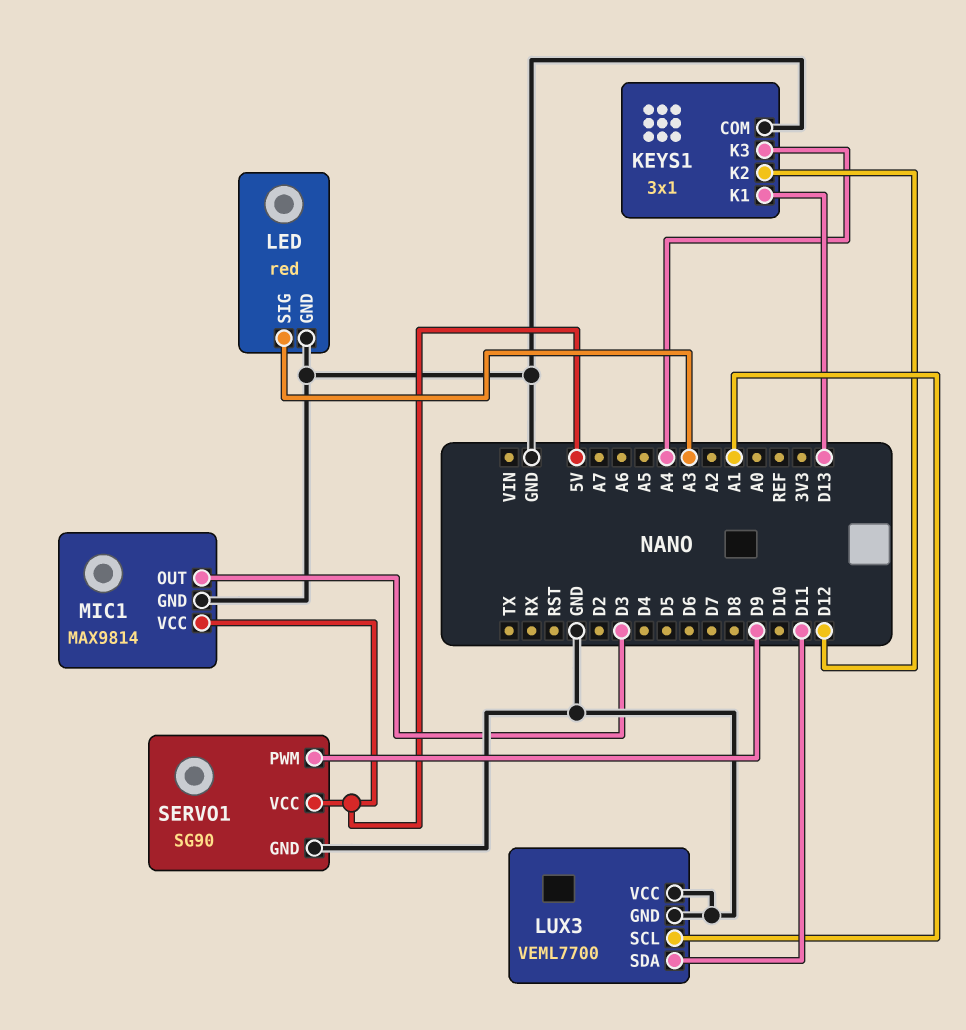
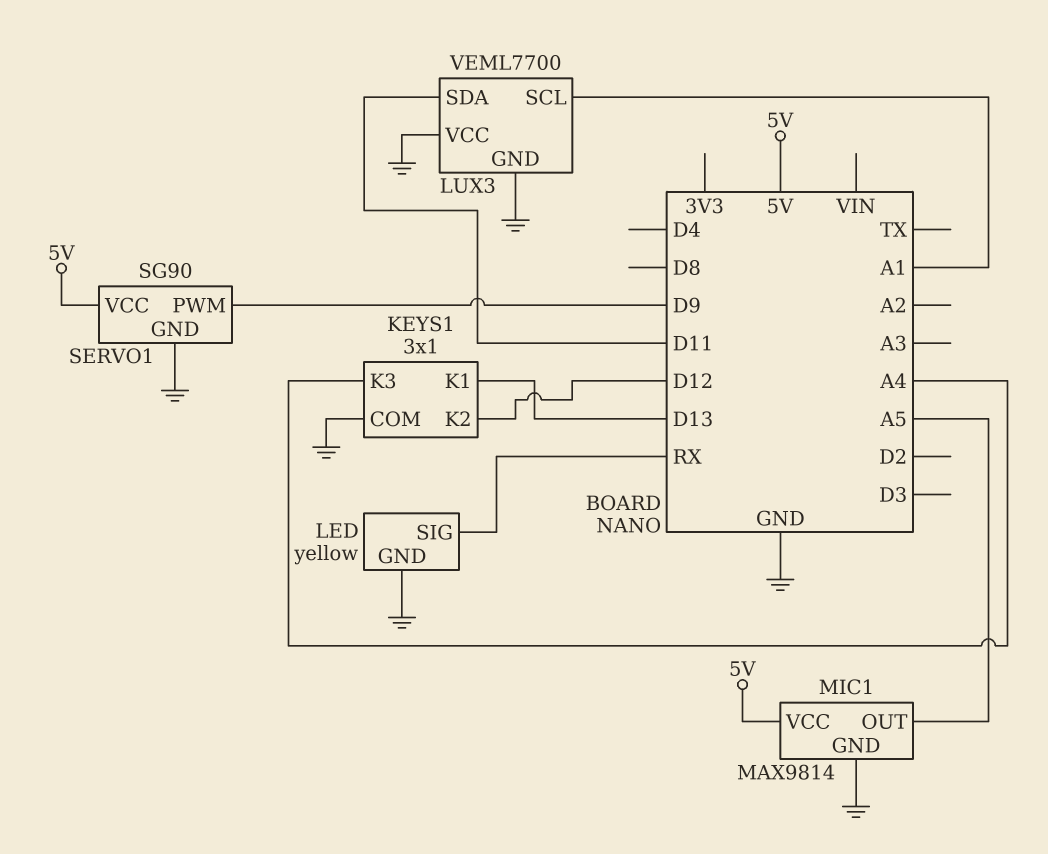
LED: red -> yellow
LED pin SIG: A3 -> RX
MIC1 pin OUT: D3 -> A5

